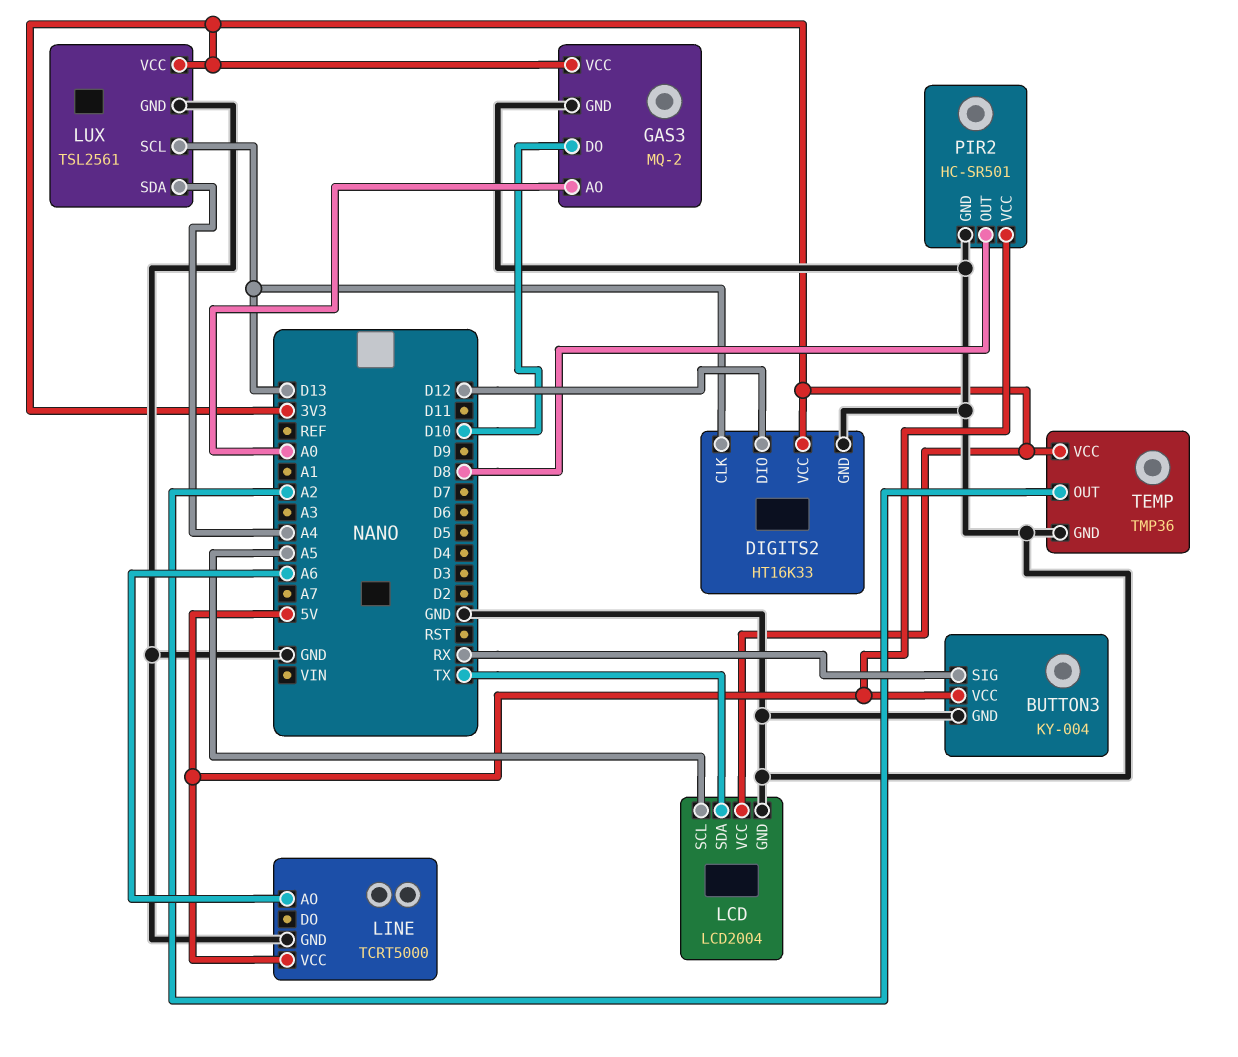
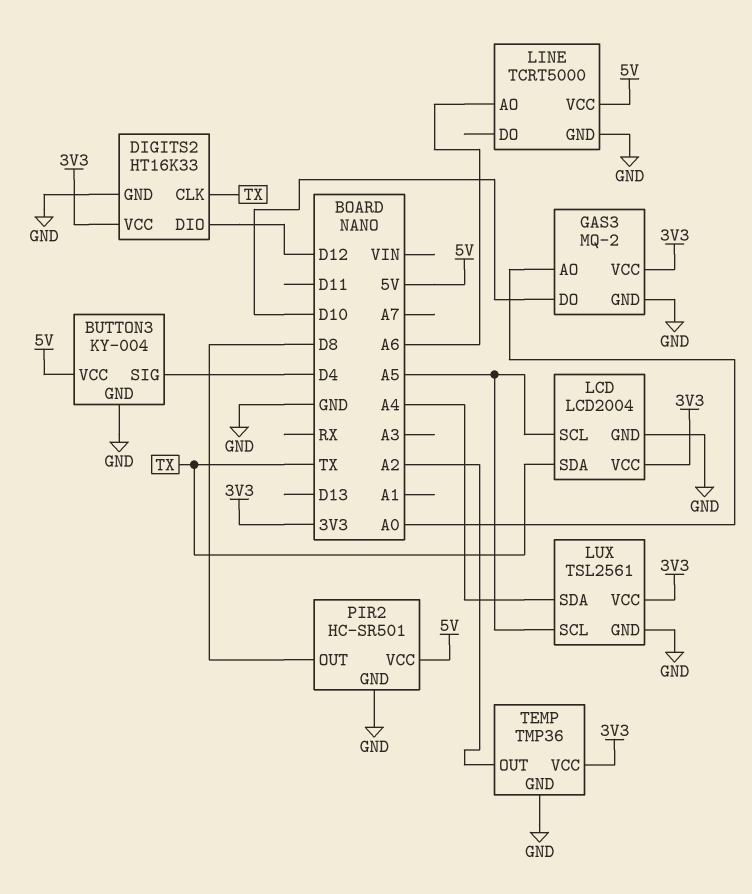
BUTTON3 pin SIG: RX -> D4
DIGITS2 pin CLK: D13 -> TX
LUX pin SCL: D13 -> A5

